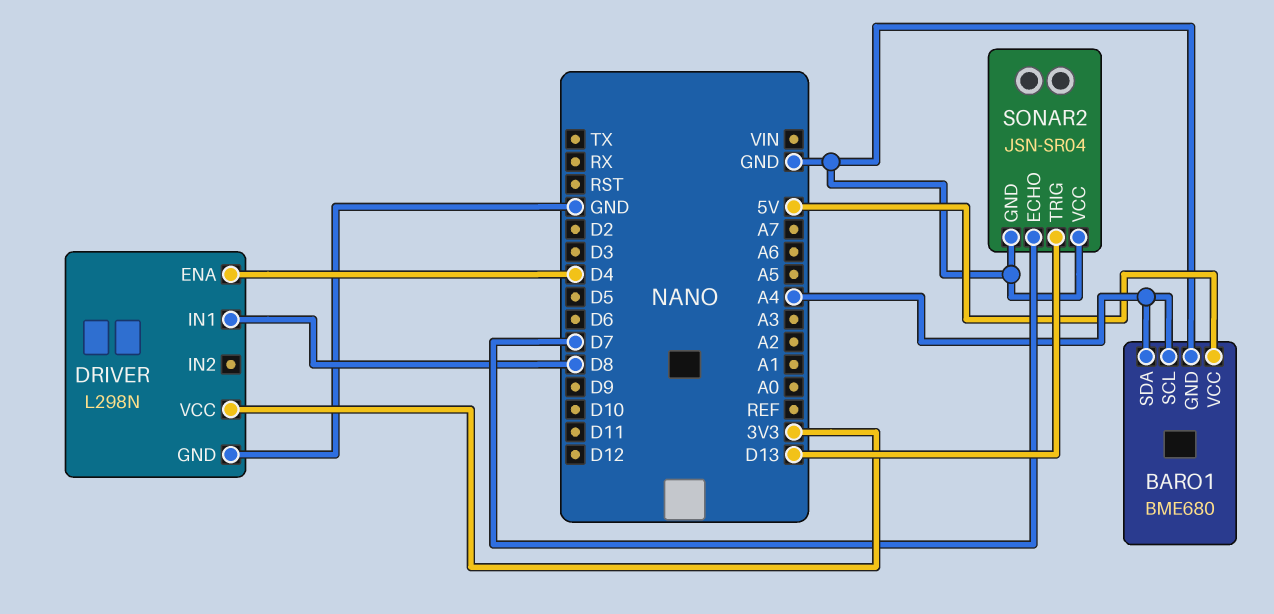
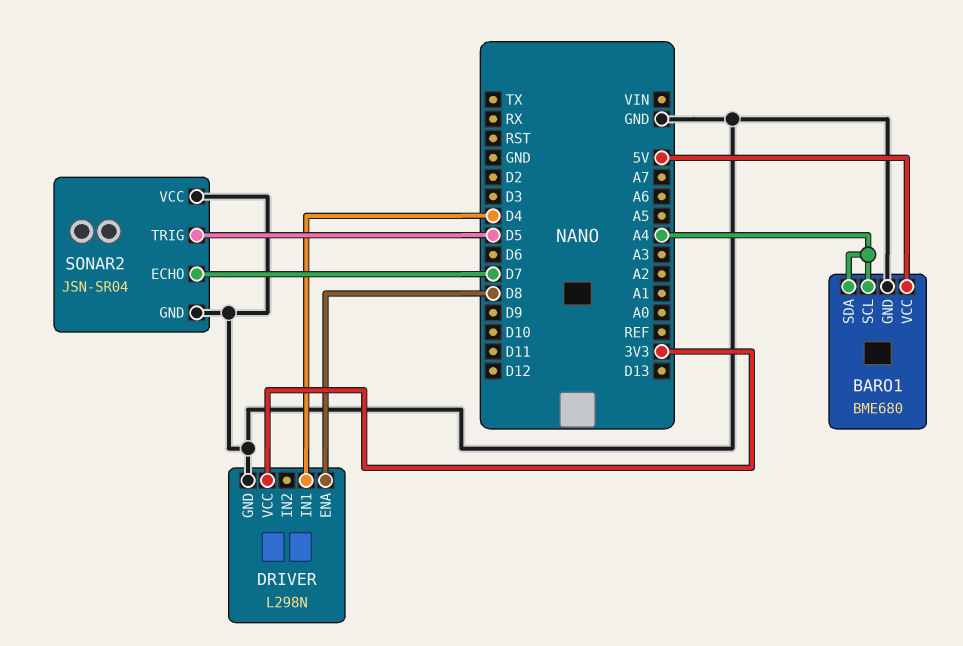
DRIVER pin ENA: D4 -> D8
DRIVER pin IN1: D8 -> D4
SONAR2 pin TRIG: D13 -> D5

